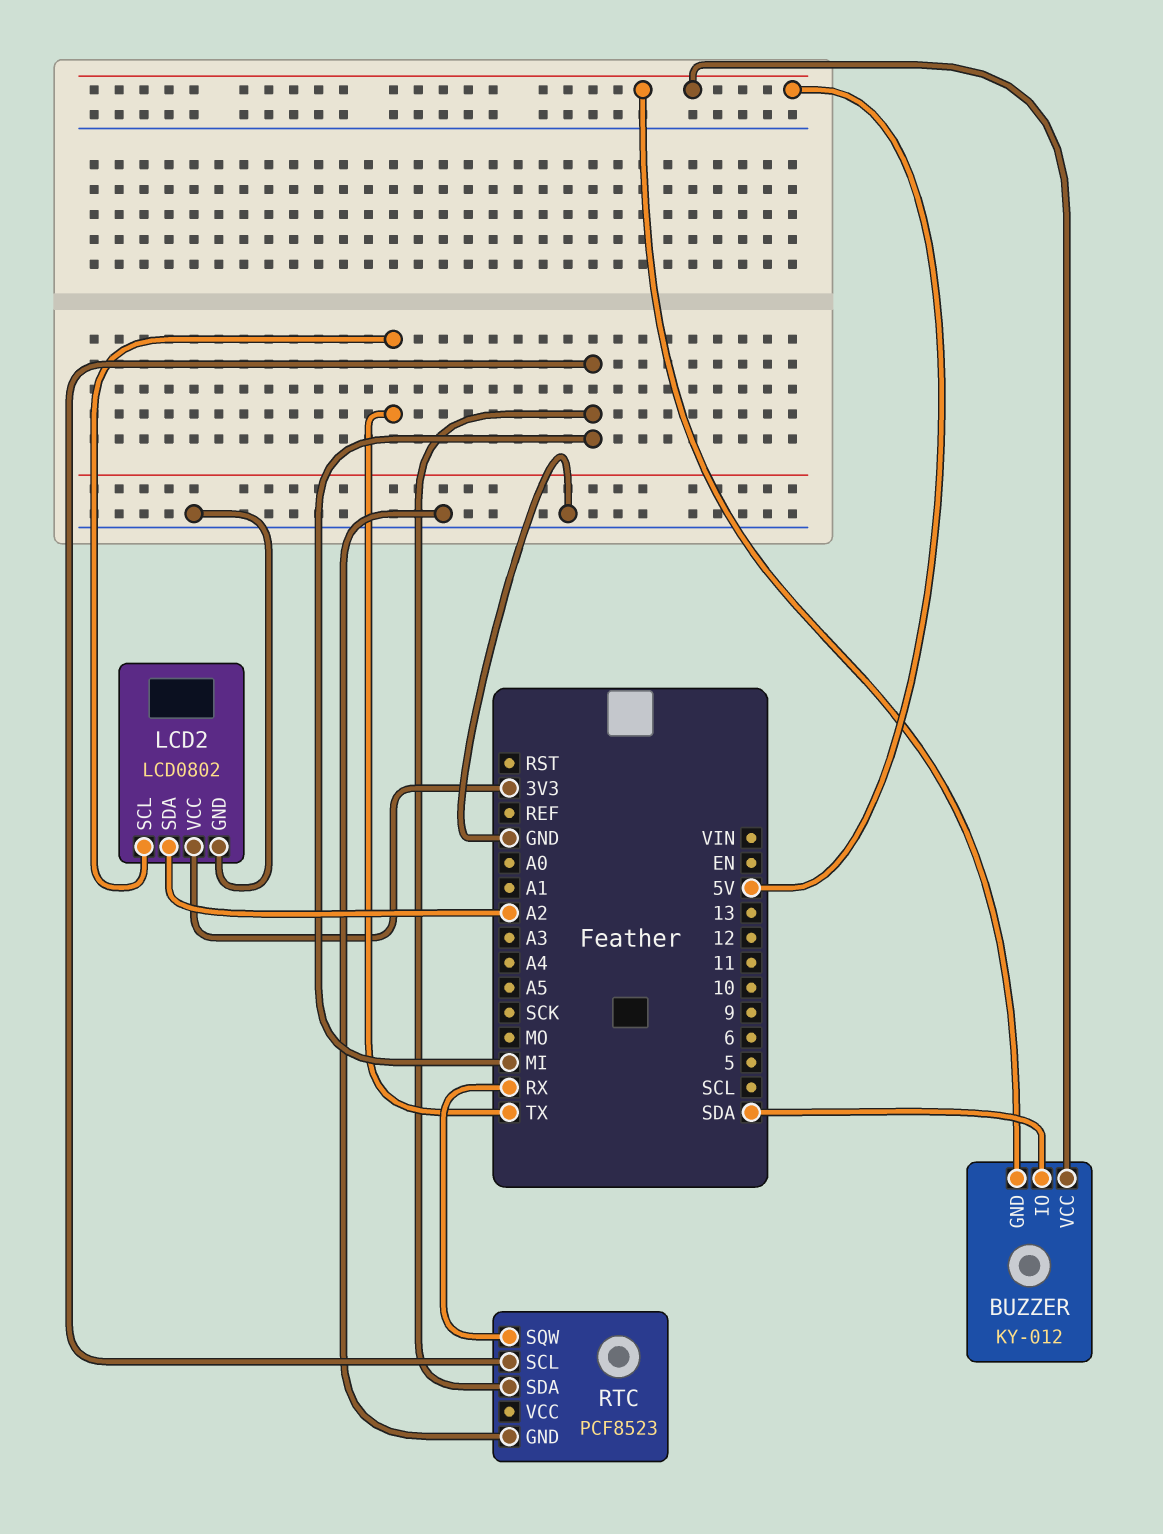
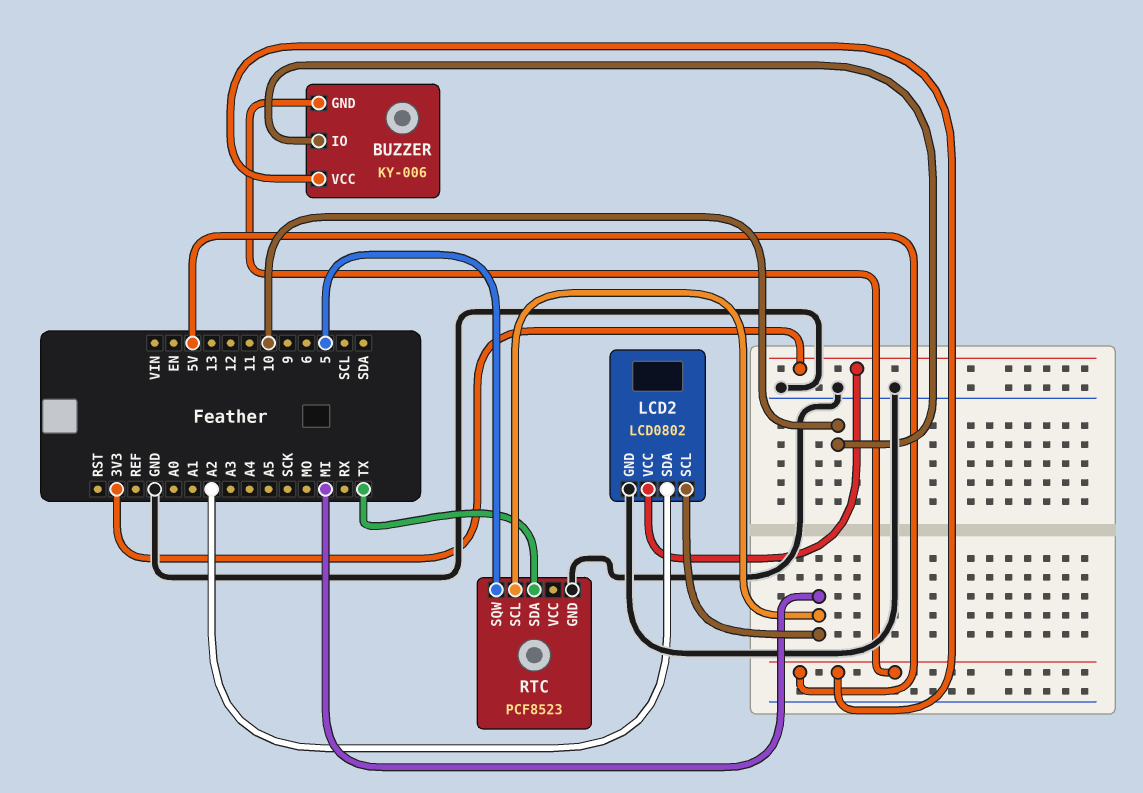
BUZZER: KY-012 -> KY-006
BUZZER pin IO: SDA -> 10
LCD2 pin SCL: TX -> MI
RTC pin SDA: MI -> TX
RTC pin SQW: RX -> 5

